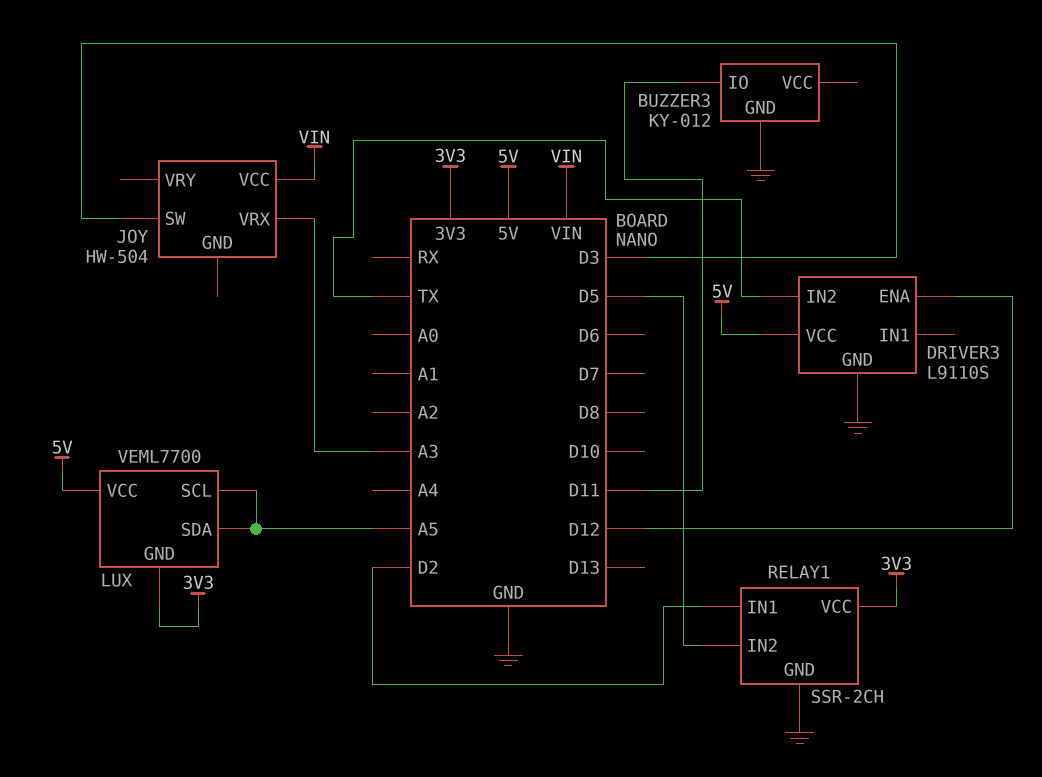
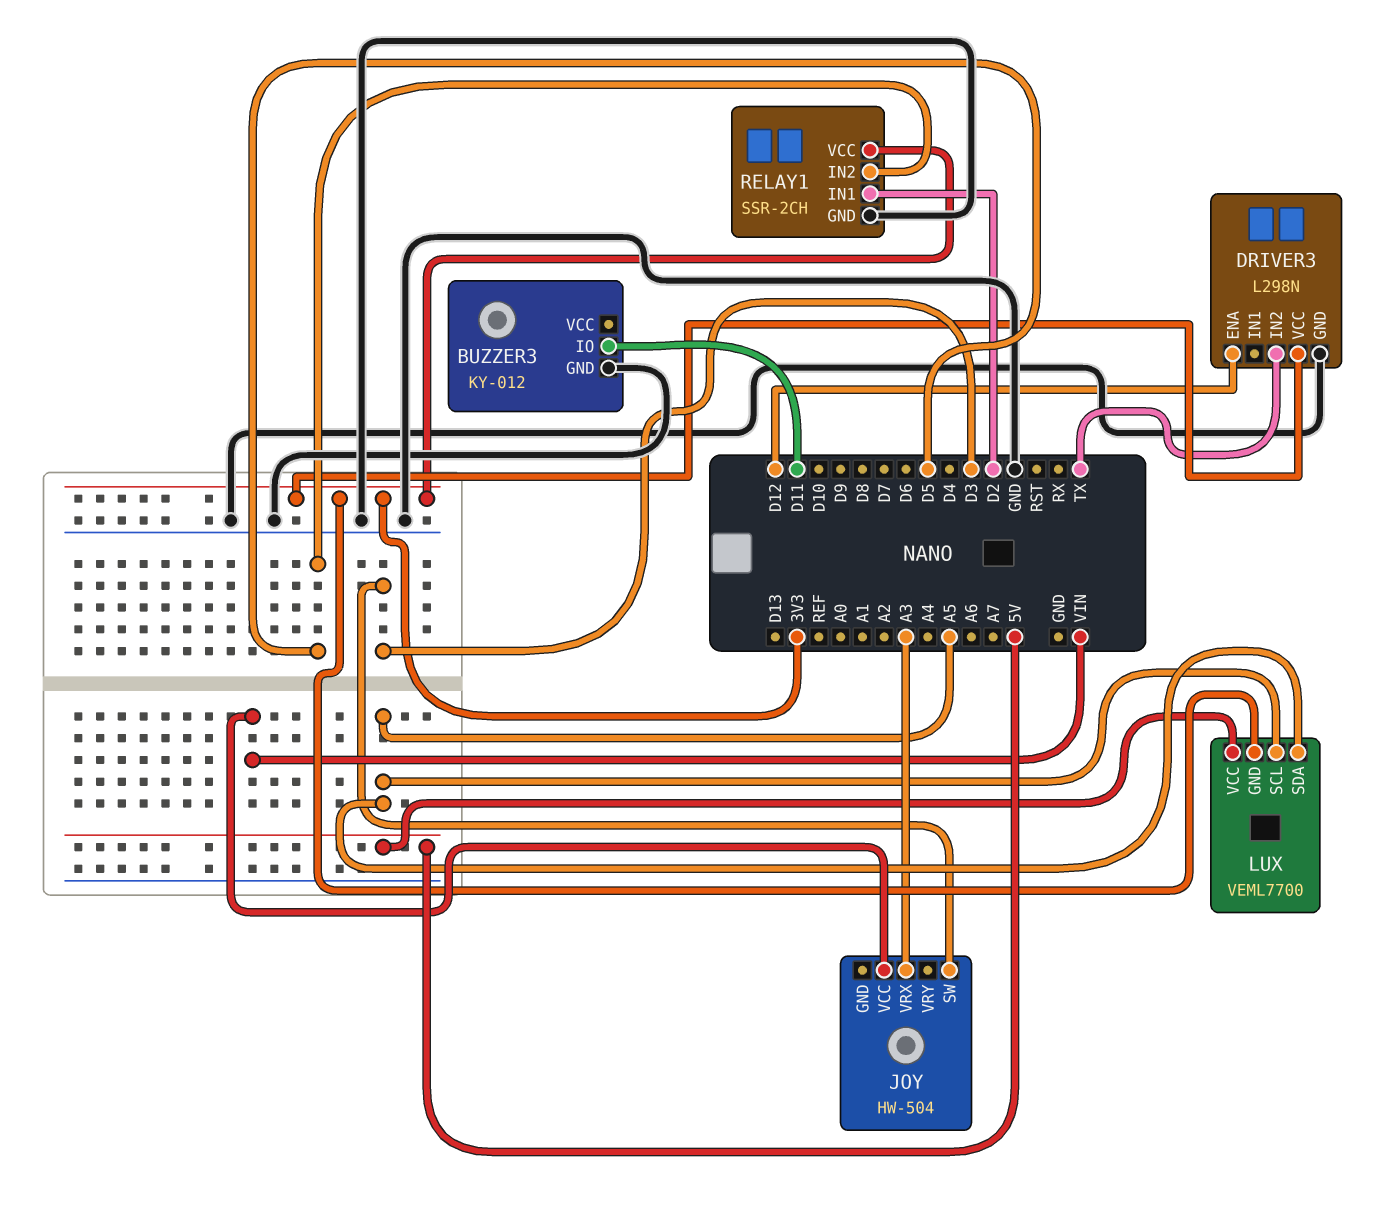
DRIVER3: L9110S -> L298N
DRIVER3 pin VCC: 5V -> 3V3

